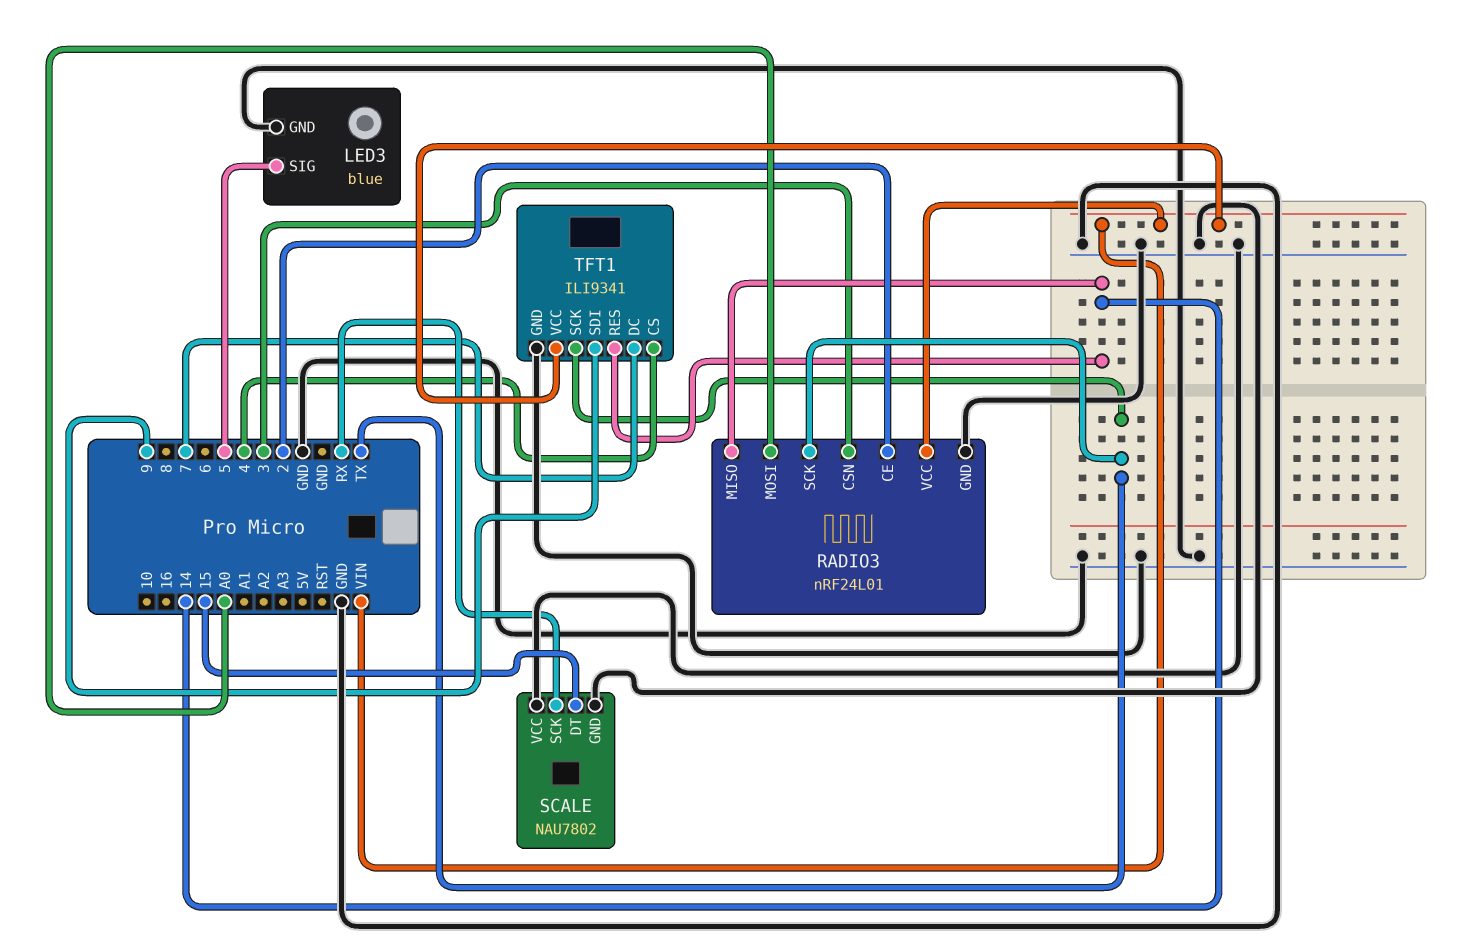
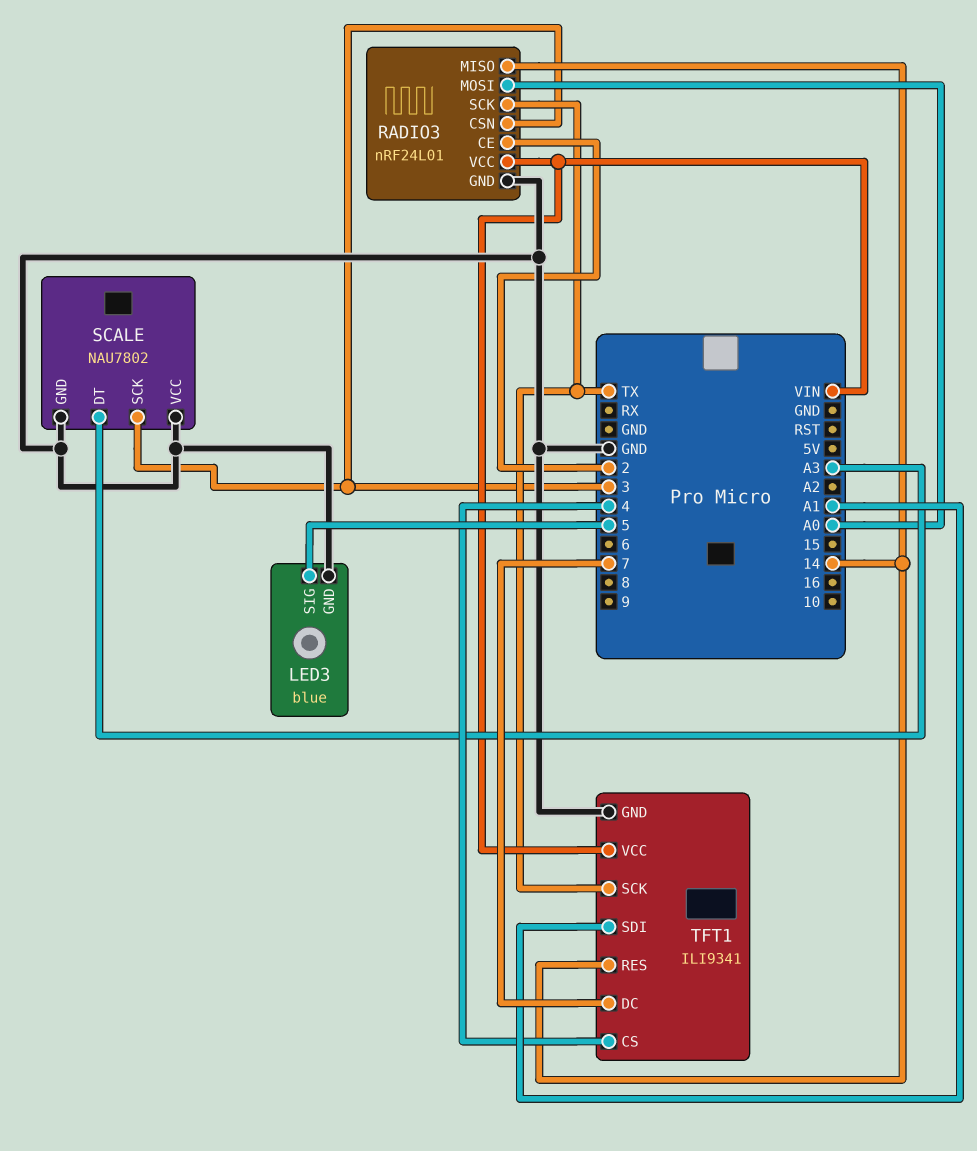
SCALE pin DT: 15 -> A3
SCALE pin SCK: RX -> 3
TFT1 pin SDI: 9 -> A1

